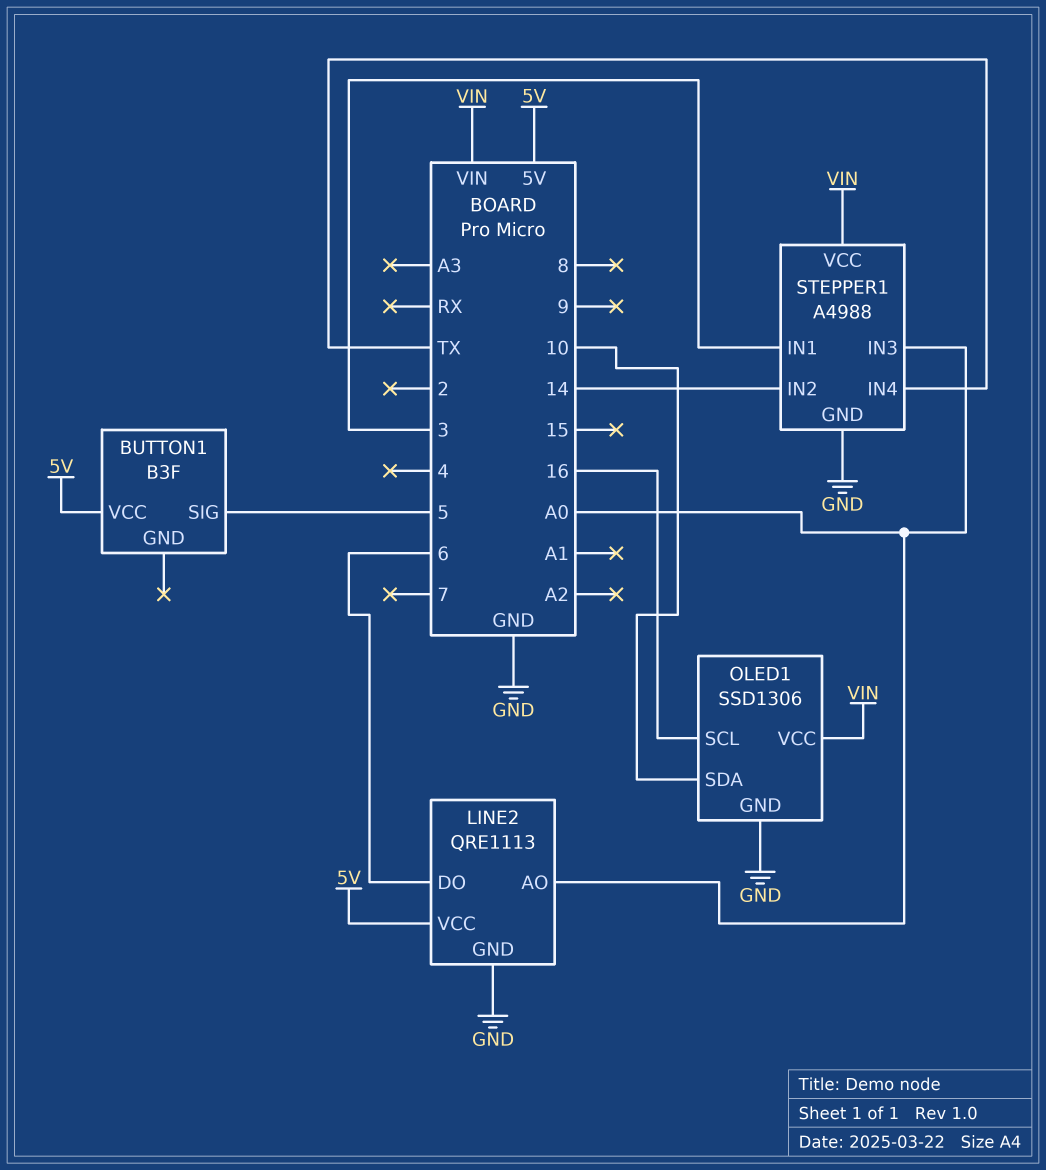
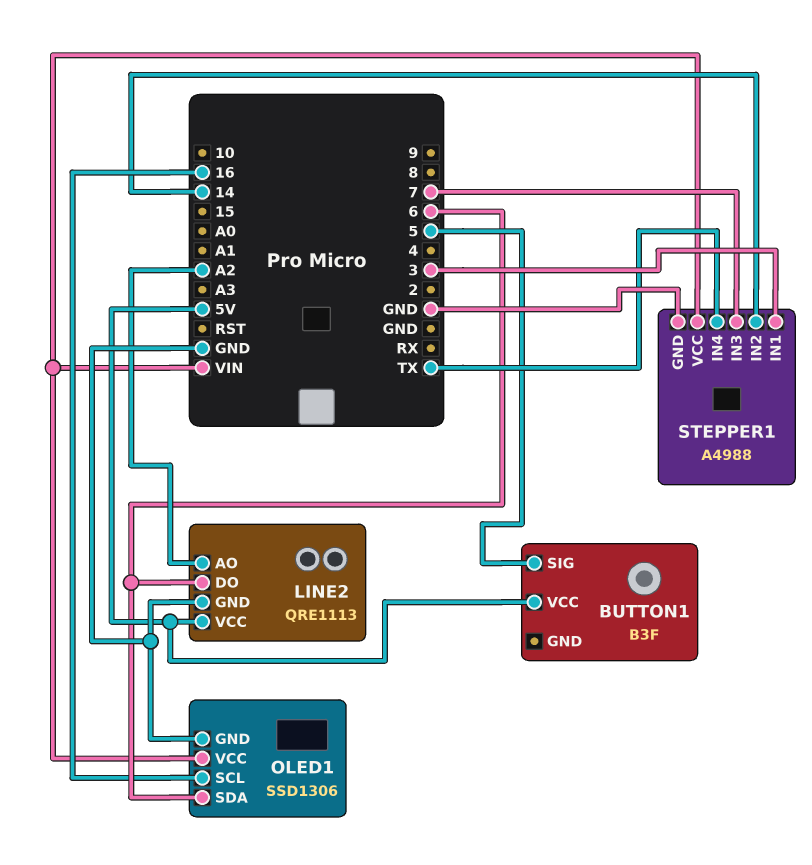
LINE2 pin AO: A0 -> A2
OLED1 pin SDA: 10 -> 6
STEPPER1 pin IN3: A0 -> 7

